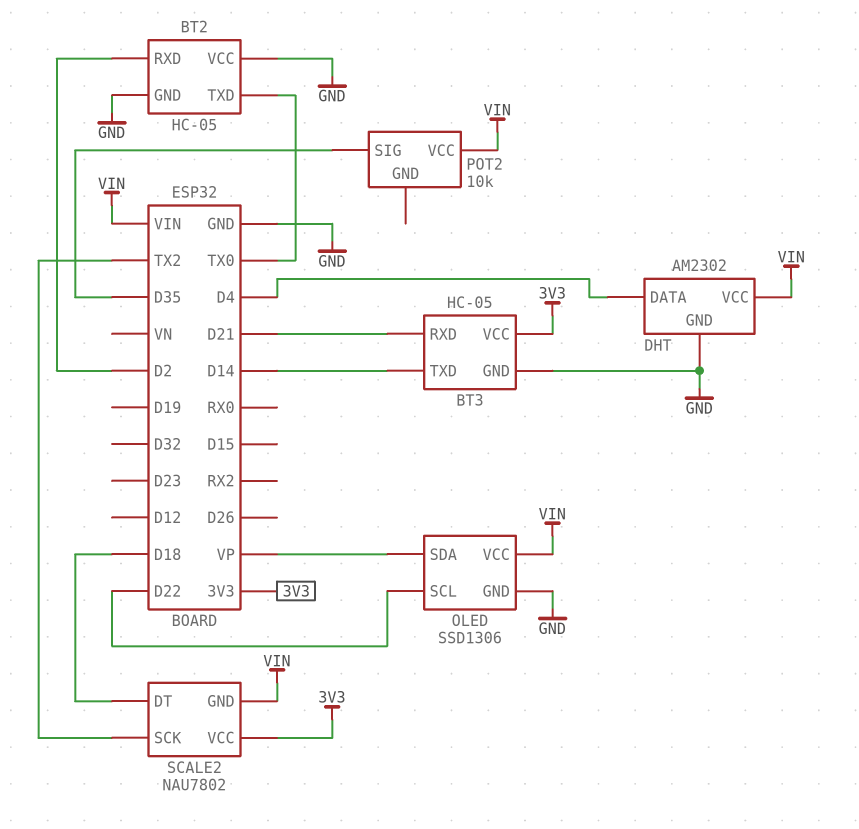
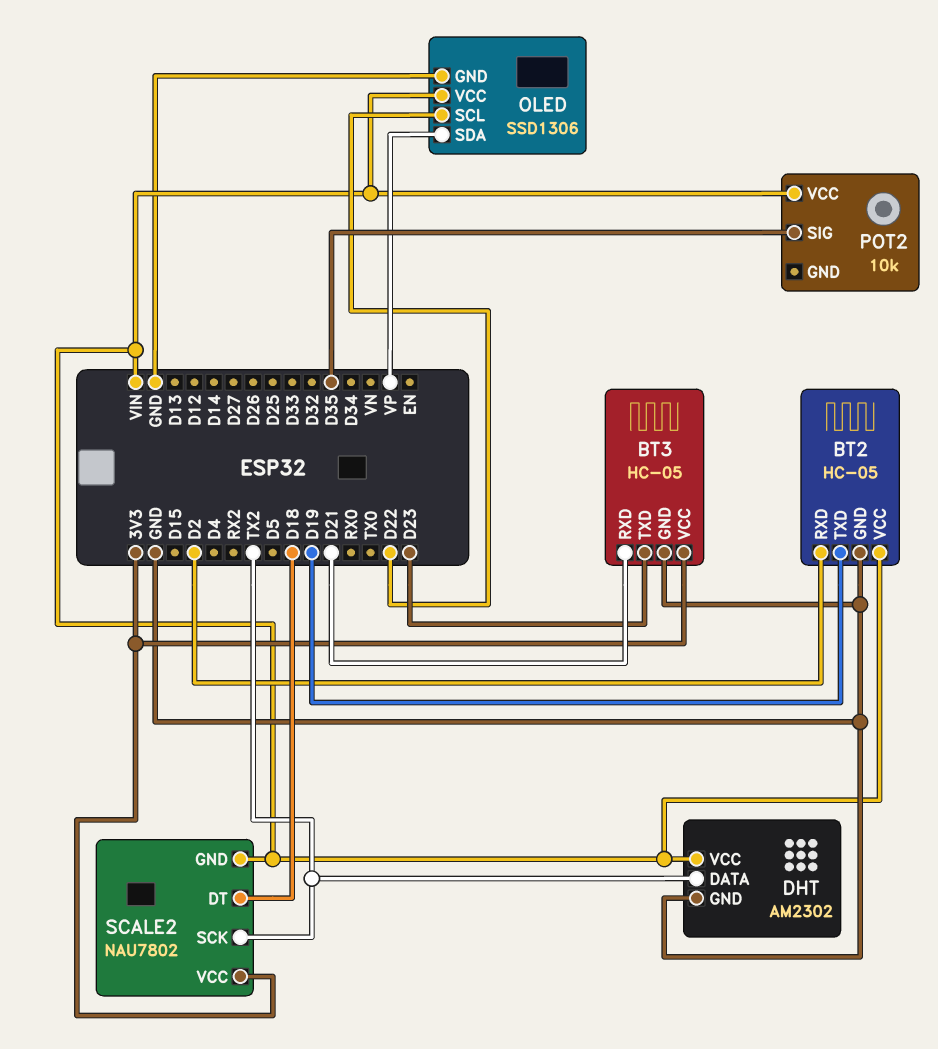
BT2 pin TXD: TX0 -> D19
BT2 pin VCC: GND -> VIN
BT3 pin TXD: D14 -> D23
DHT pin DATA: D4 -> TX2

